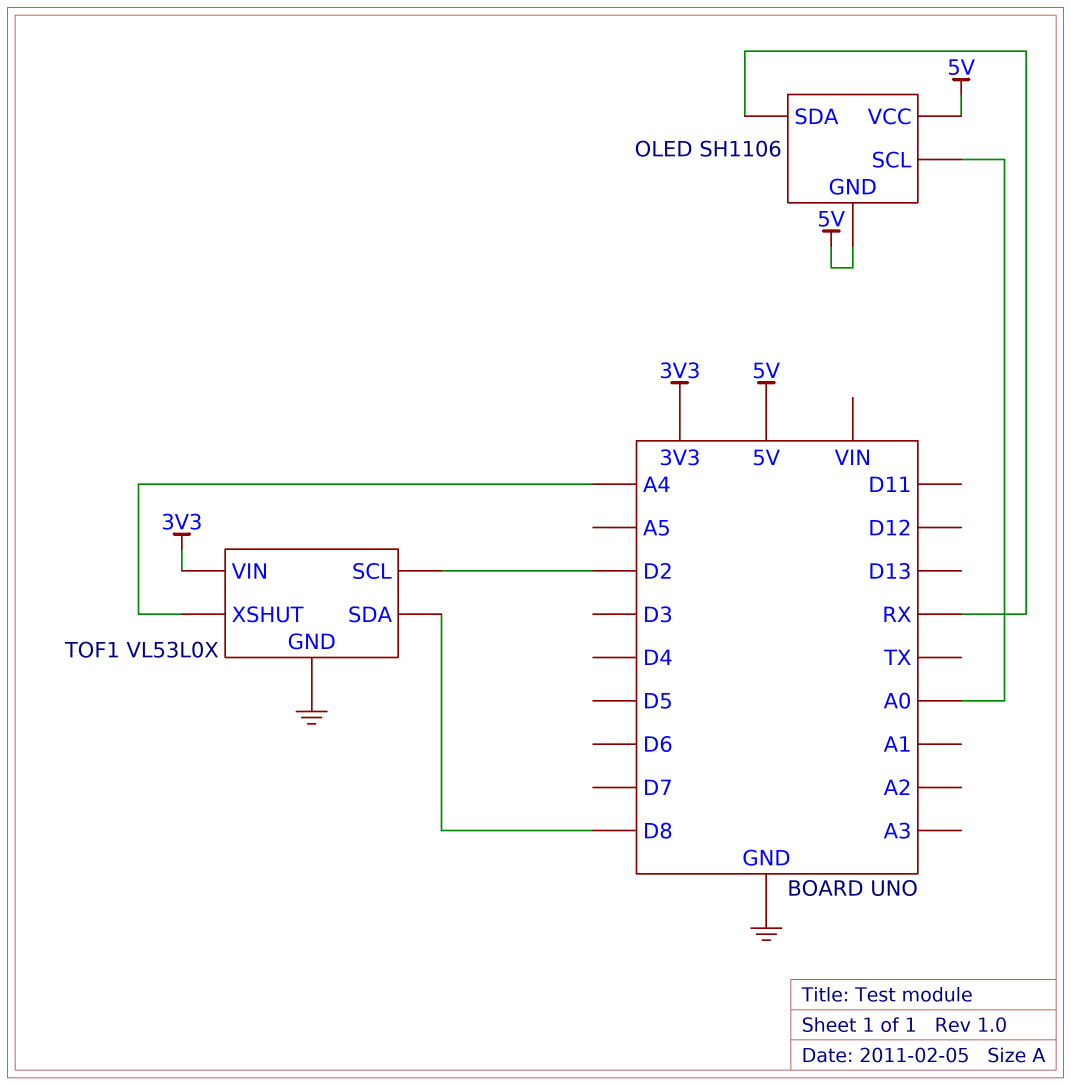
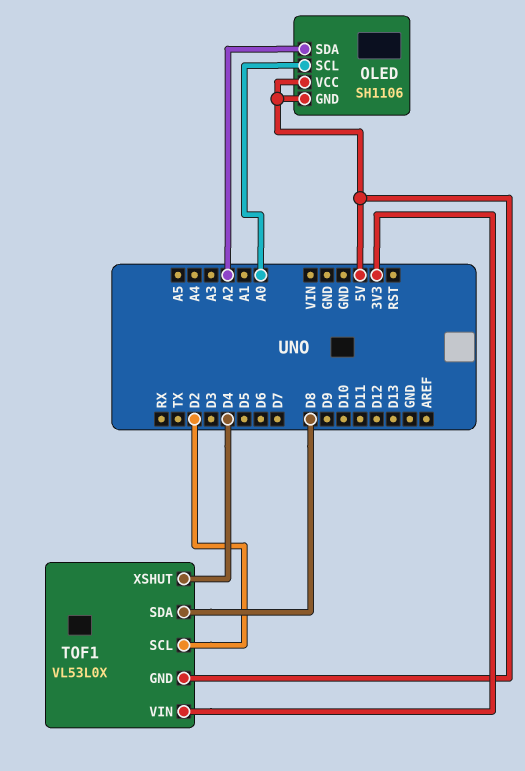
OLED pin SDA: RX -> A2
TOF1 pin GND: GND -> 5V
TOF1 pin XSHUT: A4 -> D4

